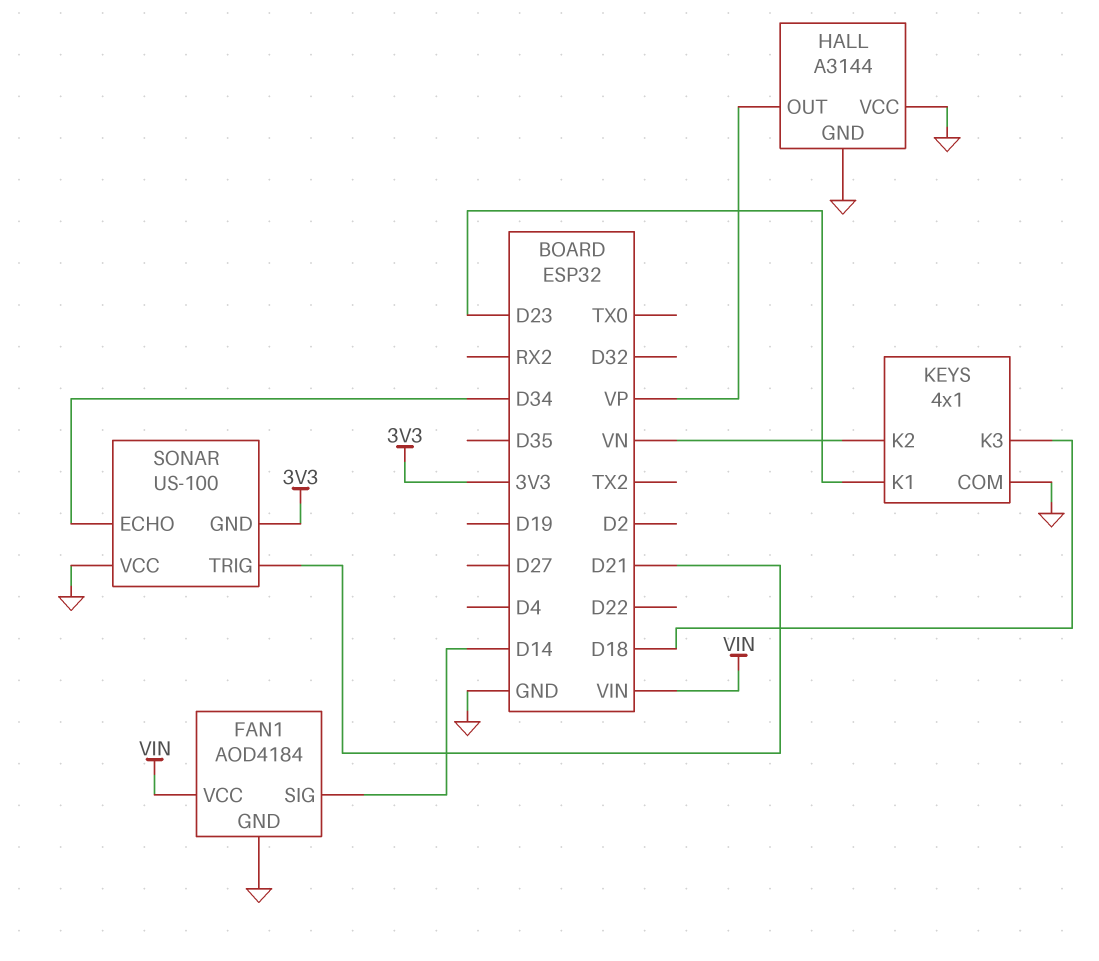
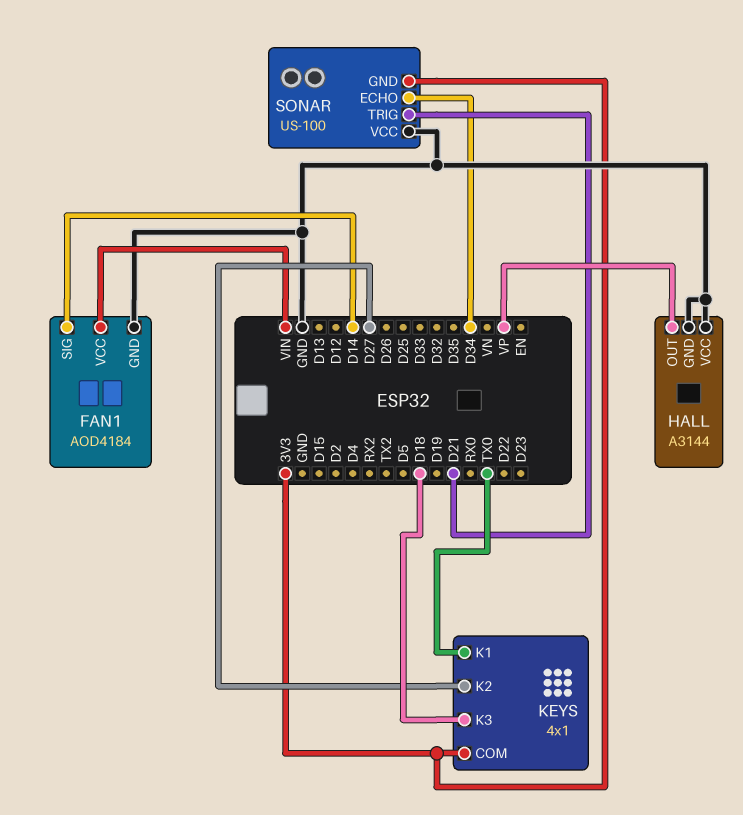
KEYS pin COM: GND -> 3V3
KEYS pin K1: D23 -> TX0
KEYS pin K2: VN -> D27

